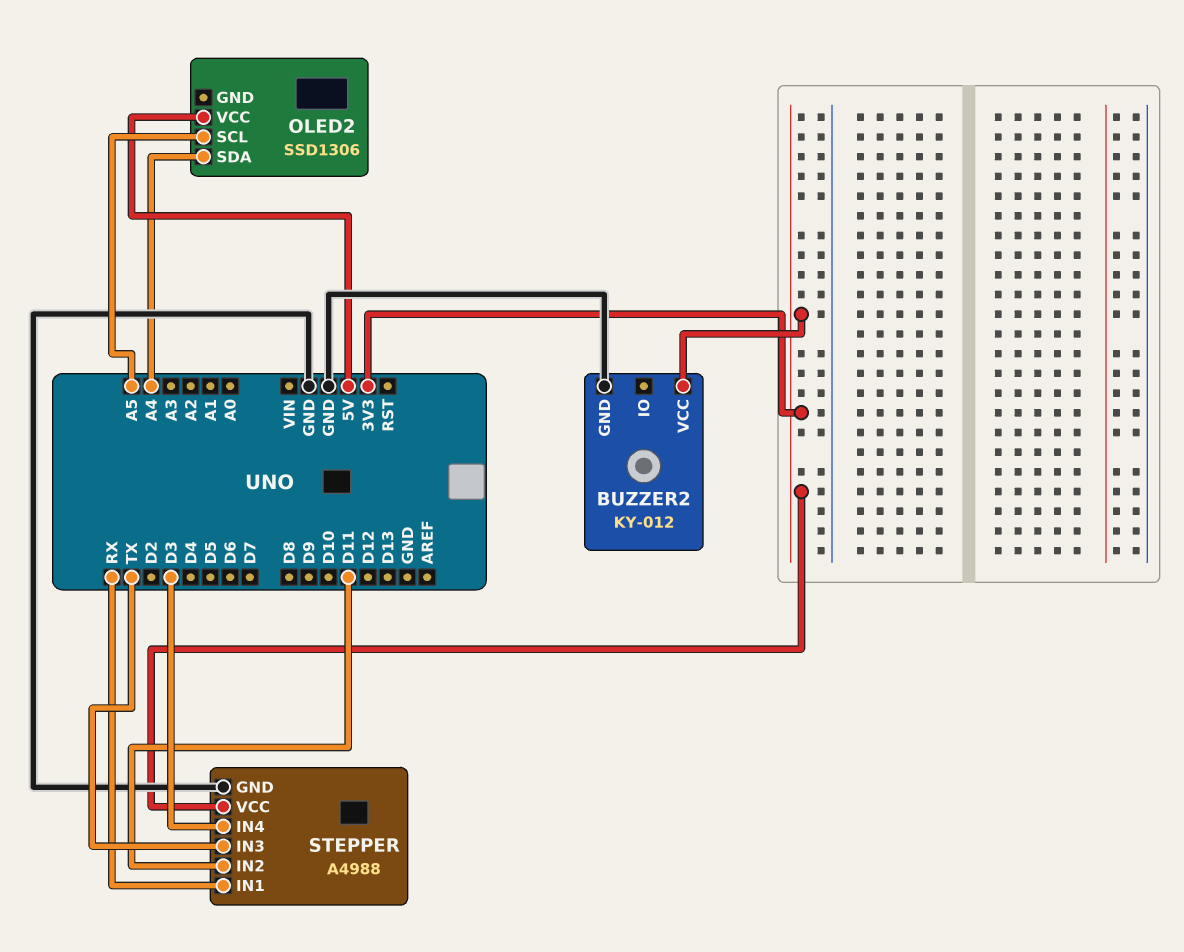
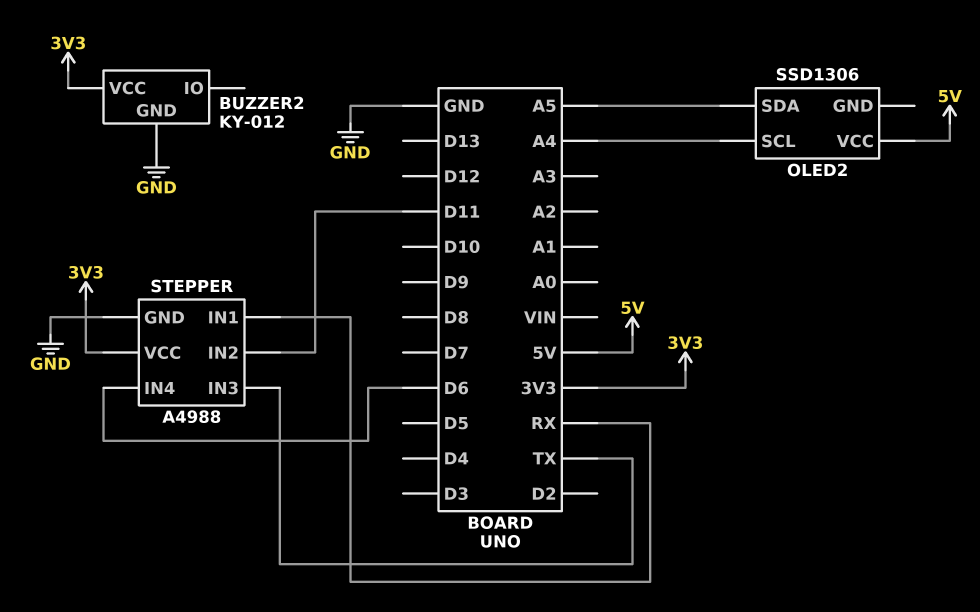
OLED2 pin SCL: A5 -> A4
OLED2 pin SDA: A4 -> A5
STEPPER pin IN4: D3 -> D6

